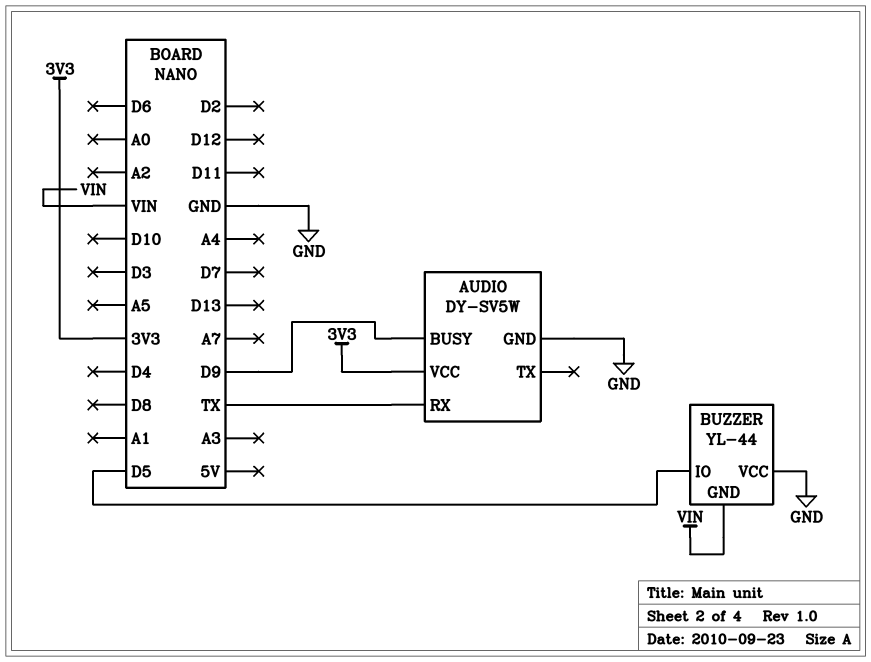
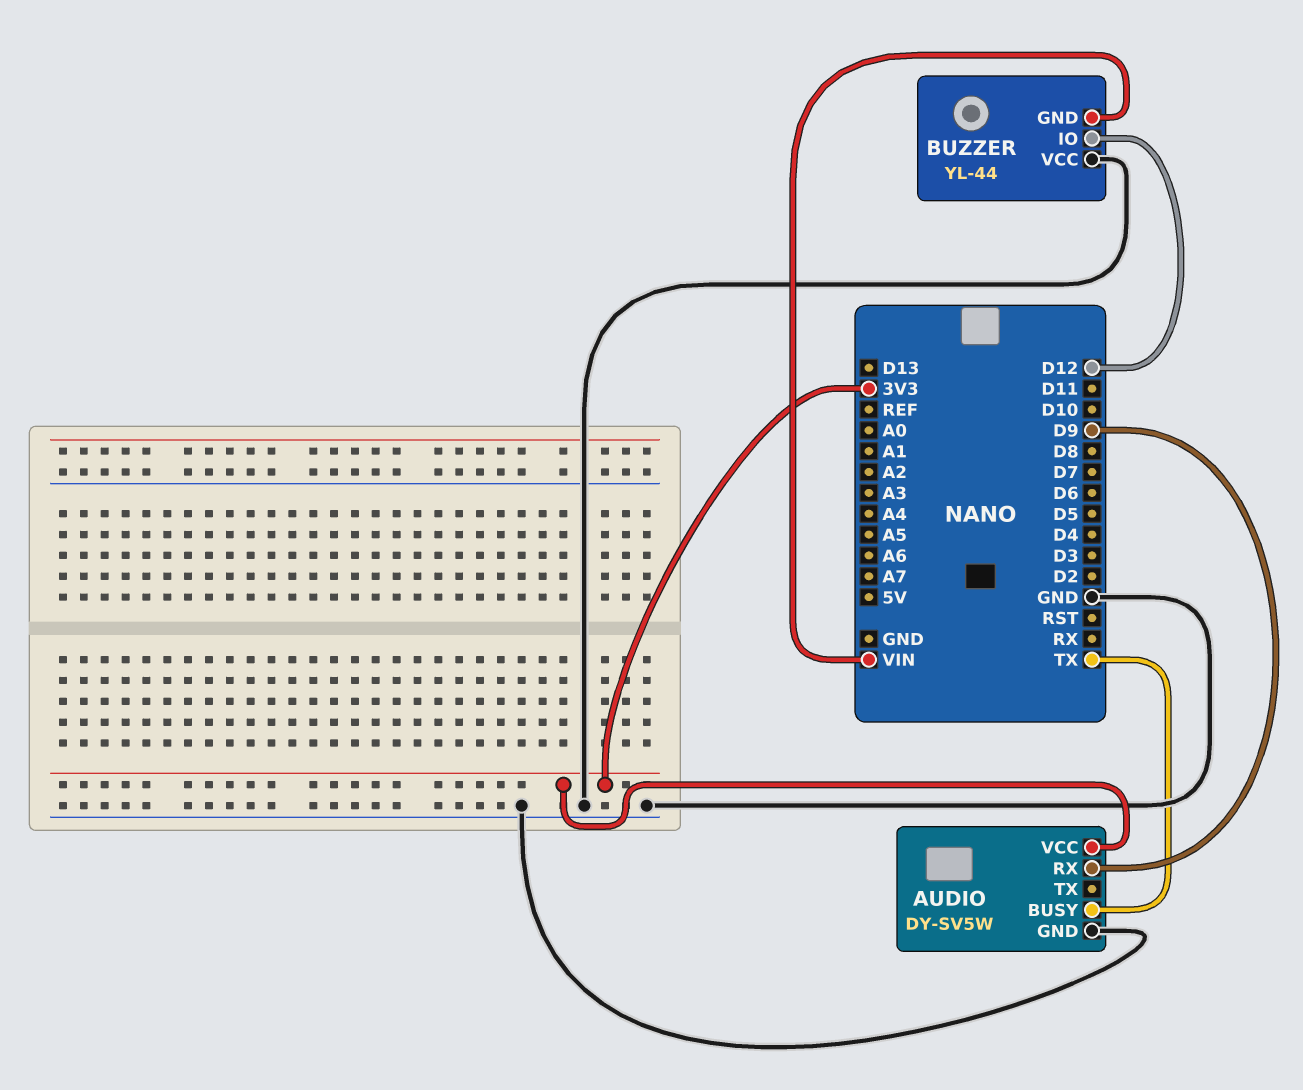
AUDIO pin BUSY: D9 -> TX
AUDIO pin RX: TX -> D9
BUZZER pin IO: D5 -> D12

